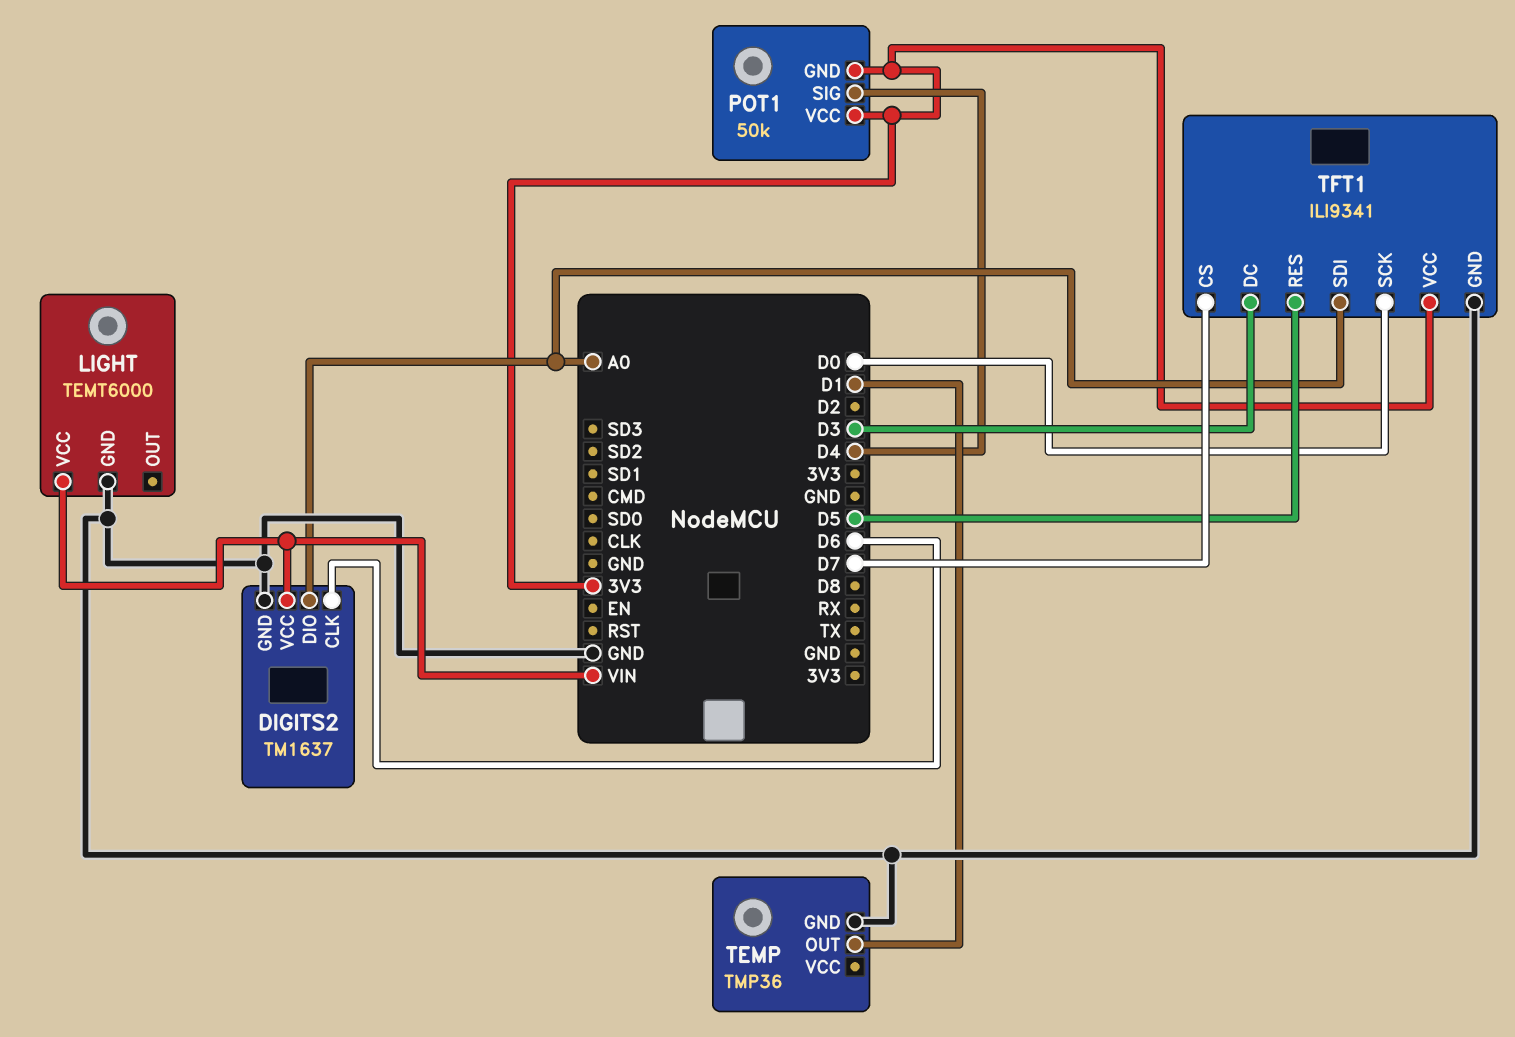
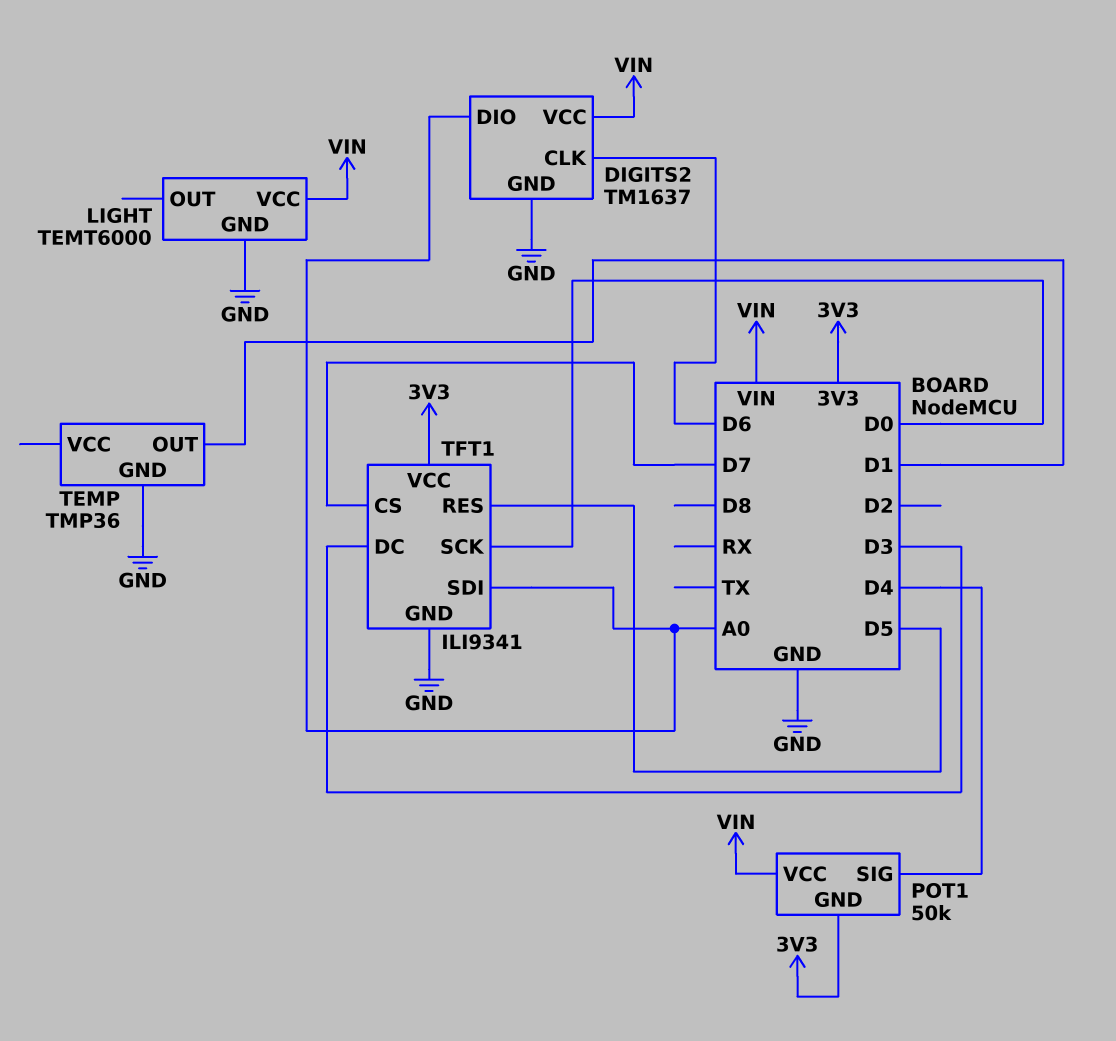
POT1 pin VCC: 3V3 -> VIN

